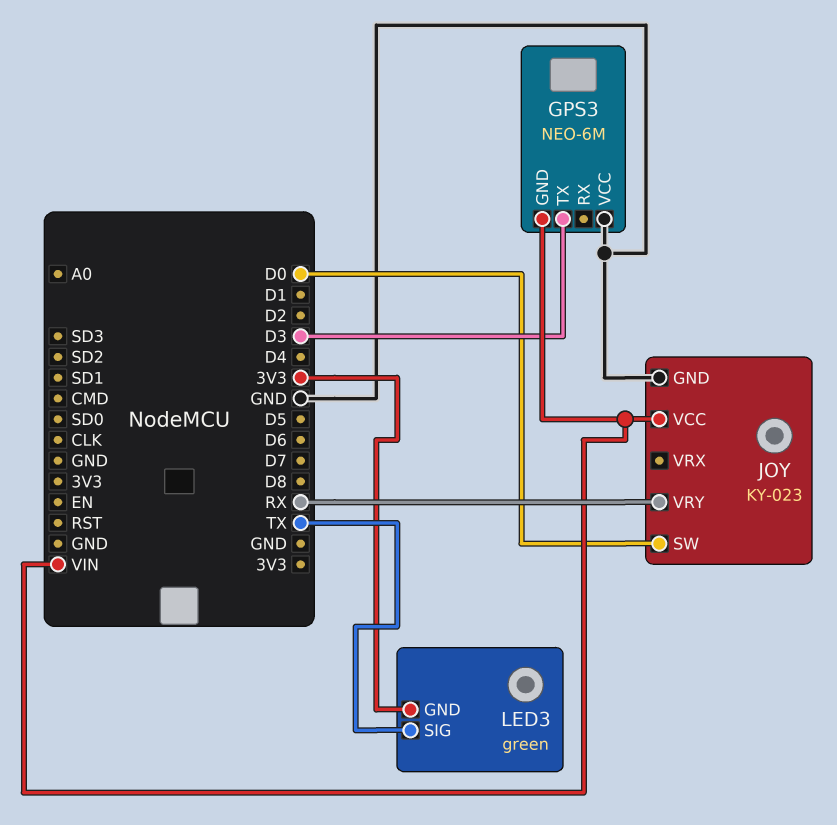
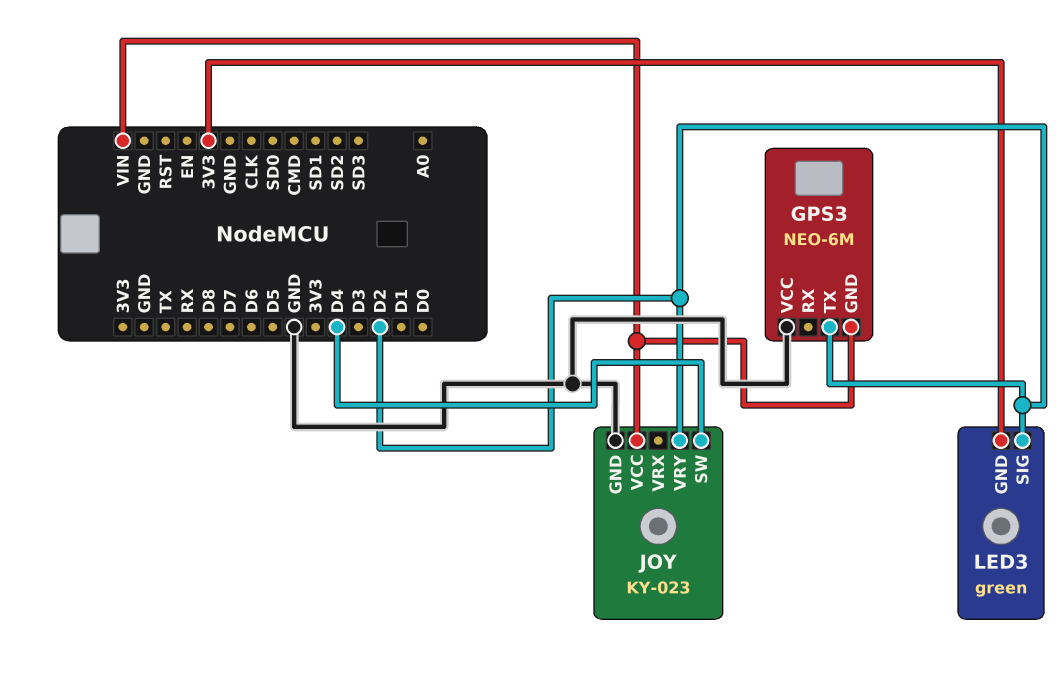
GPS3 pin TX: D3 -> D2
JOY pin SW: D0 -> D4
JOY pin VRY: RX -> D2
LED3 pin SIG: TX -> D2

